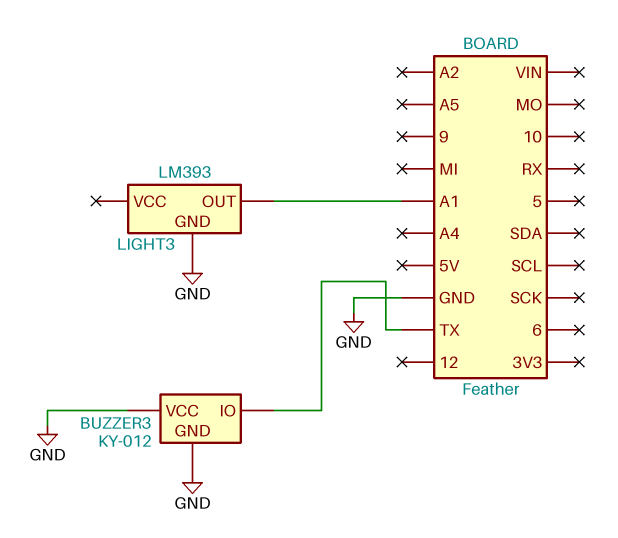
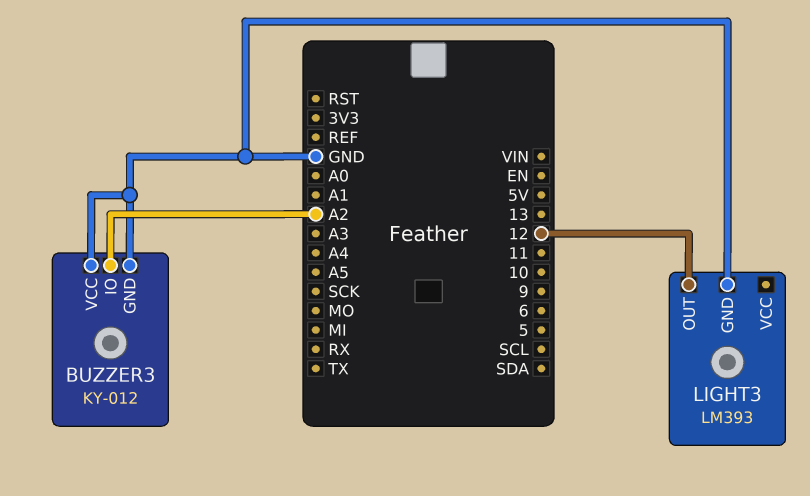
BUZZER3 pin IO: TX -> A2
LIGHT3 pin OUT: A1 -> 12

